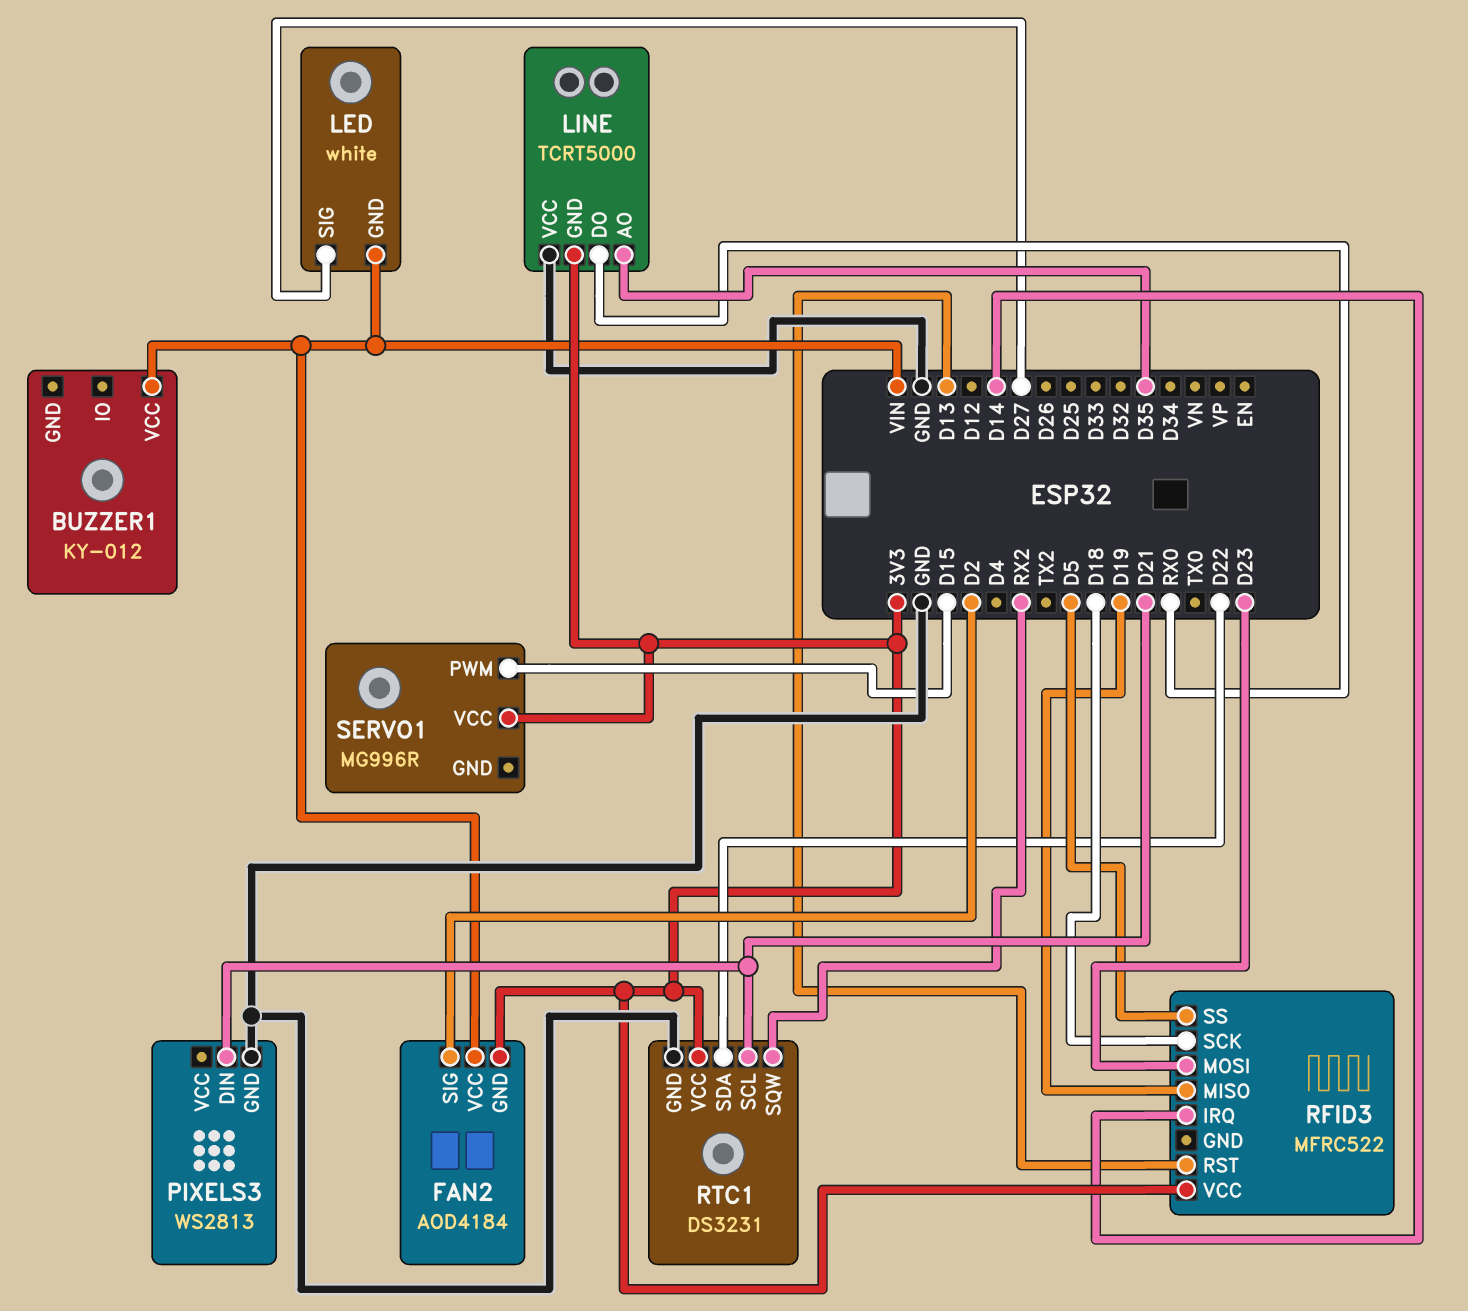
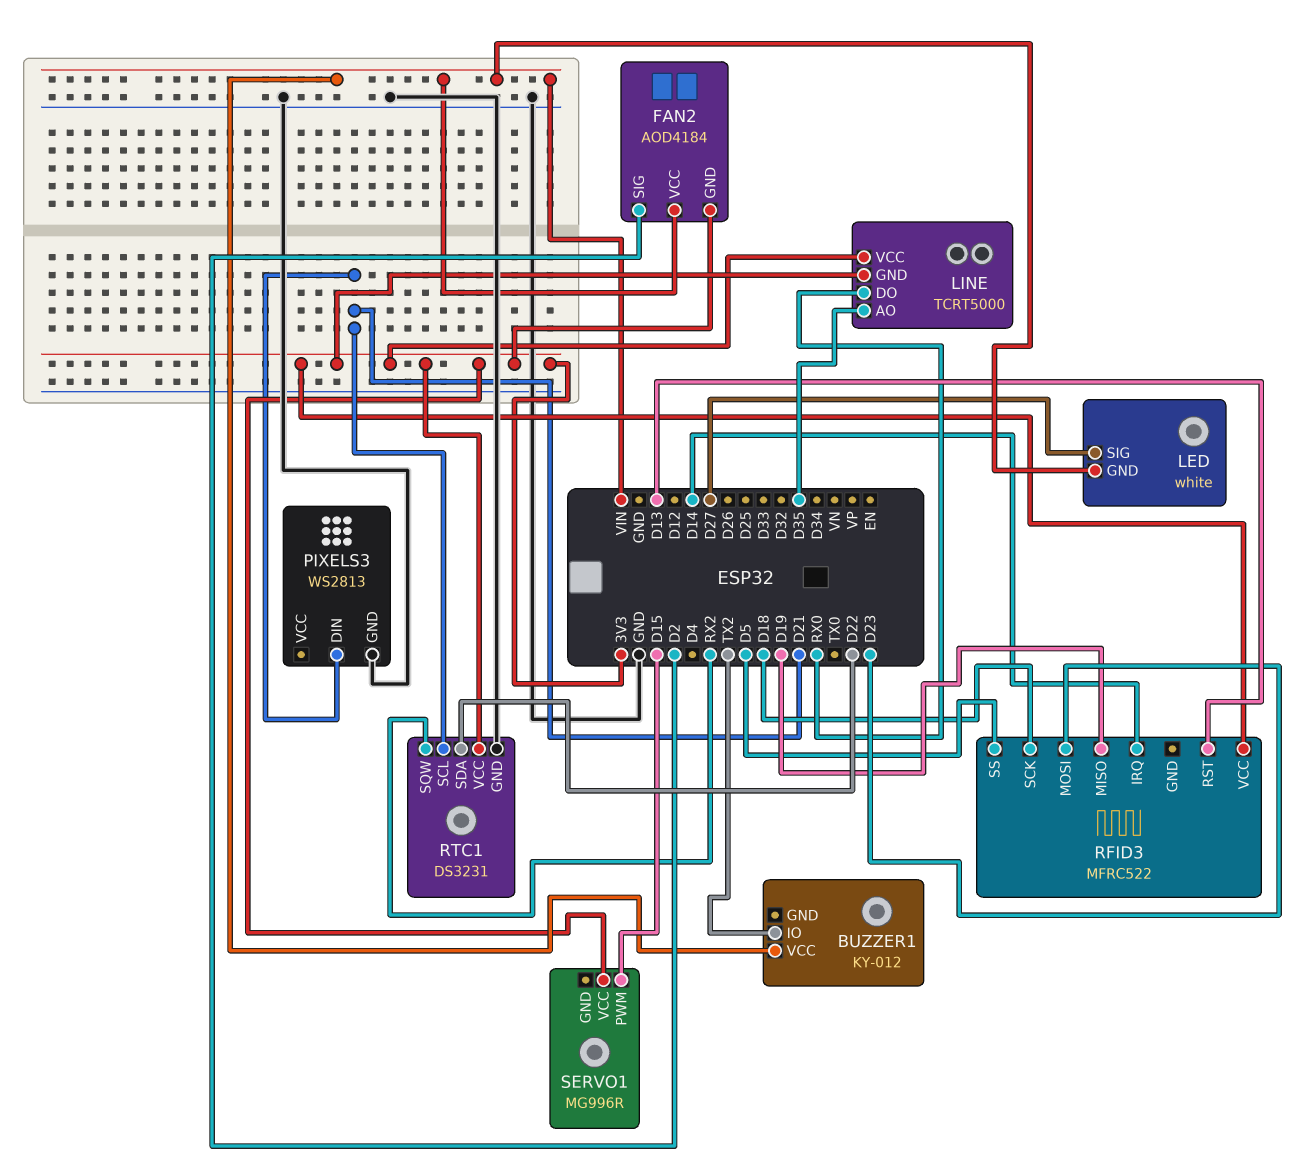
BUZZER1 pin IO: none -> TX2
LINE pin VCC: GND -> 3V3

